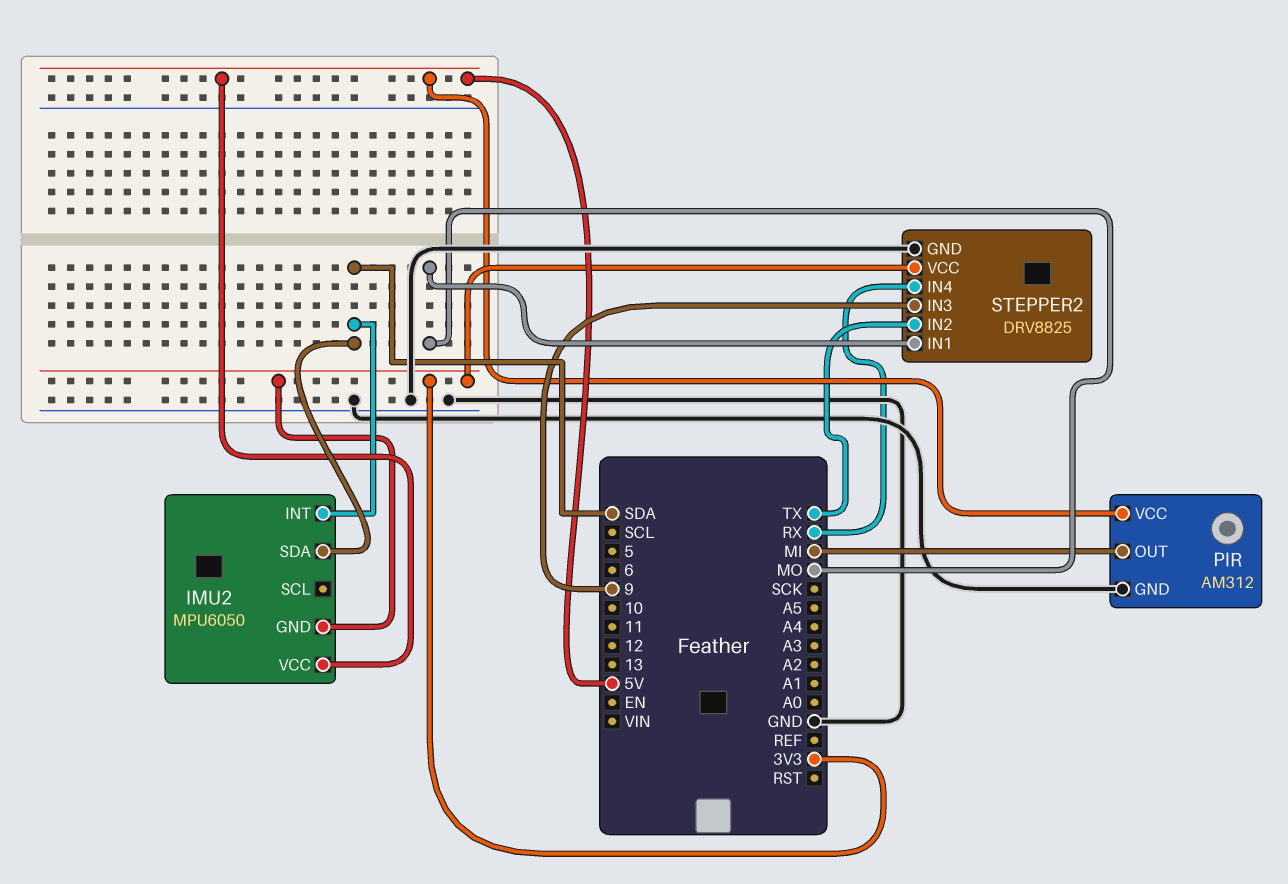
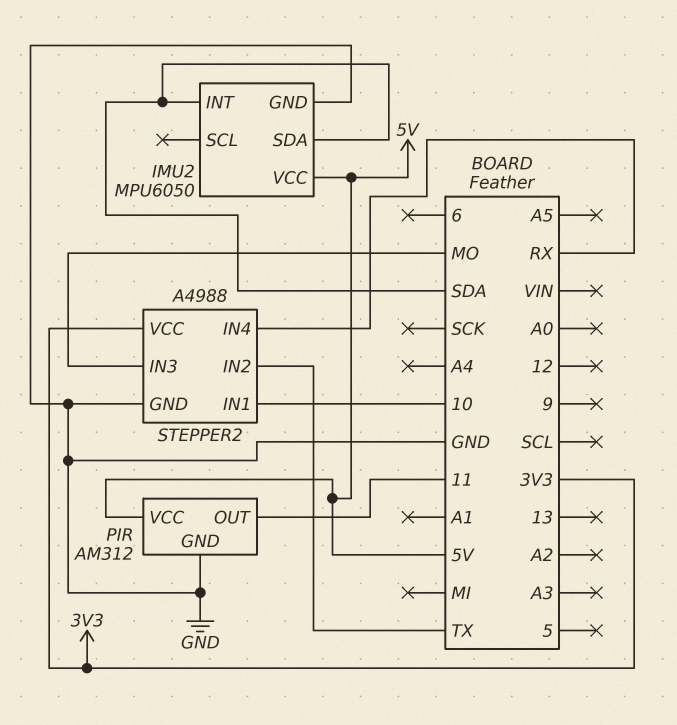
IMU2 pin GND: 3V3 -> GND
PIR pin OUT: MI -> 11
STEPPER2: DRV8825 -> A4988
STEPPER2 pin IN1: MO -> 10
STEPPER2 pin IN3: 9 -> MO

